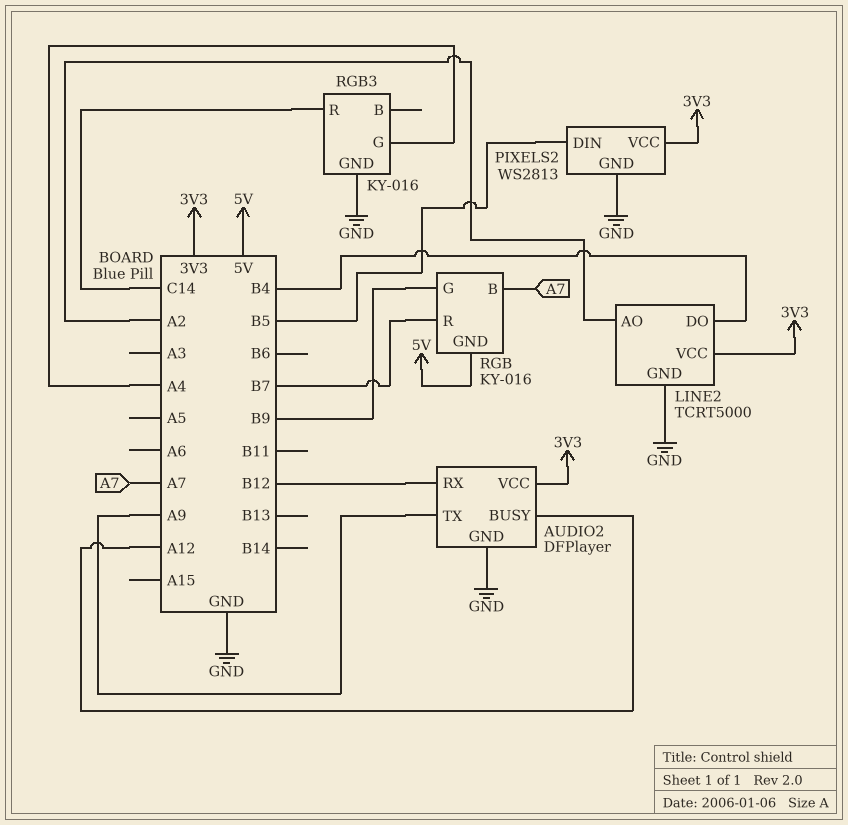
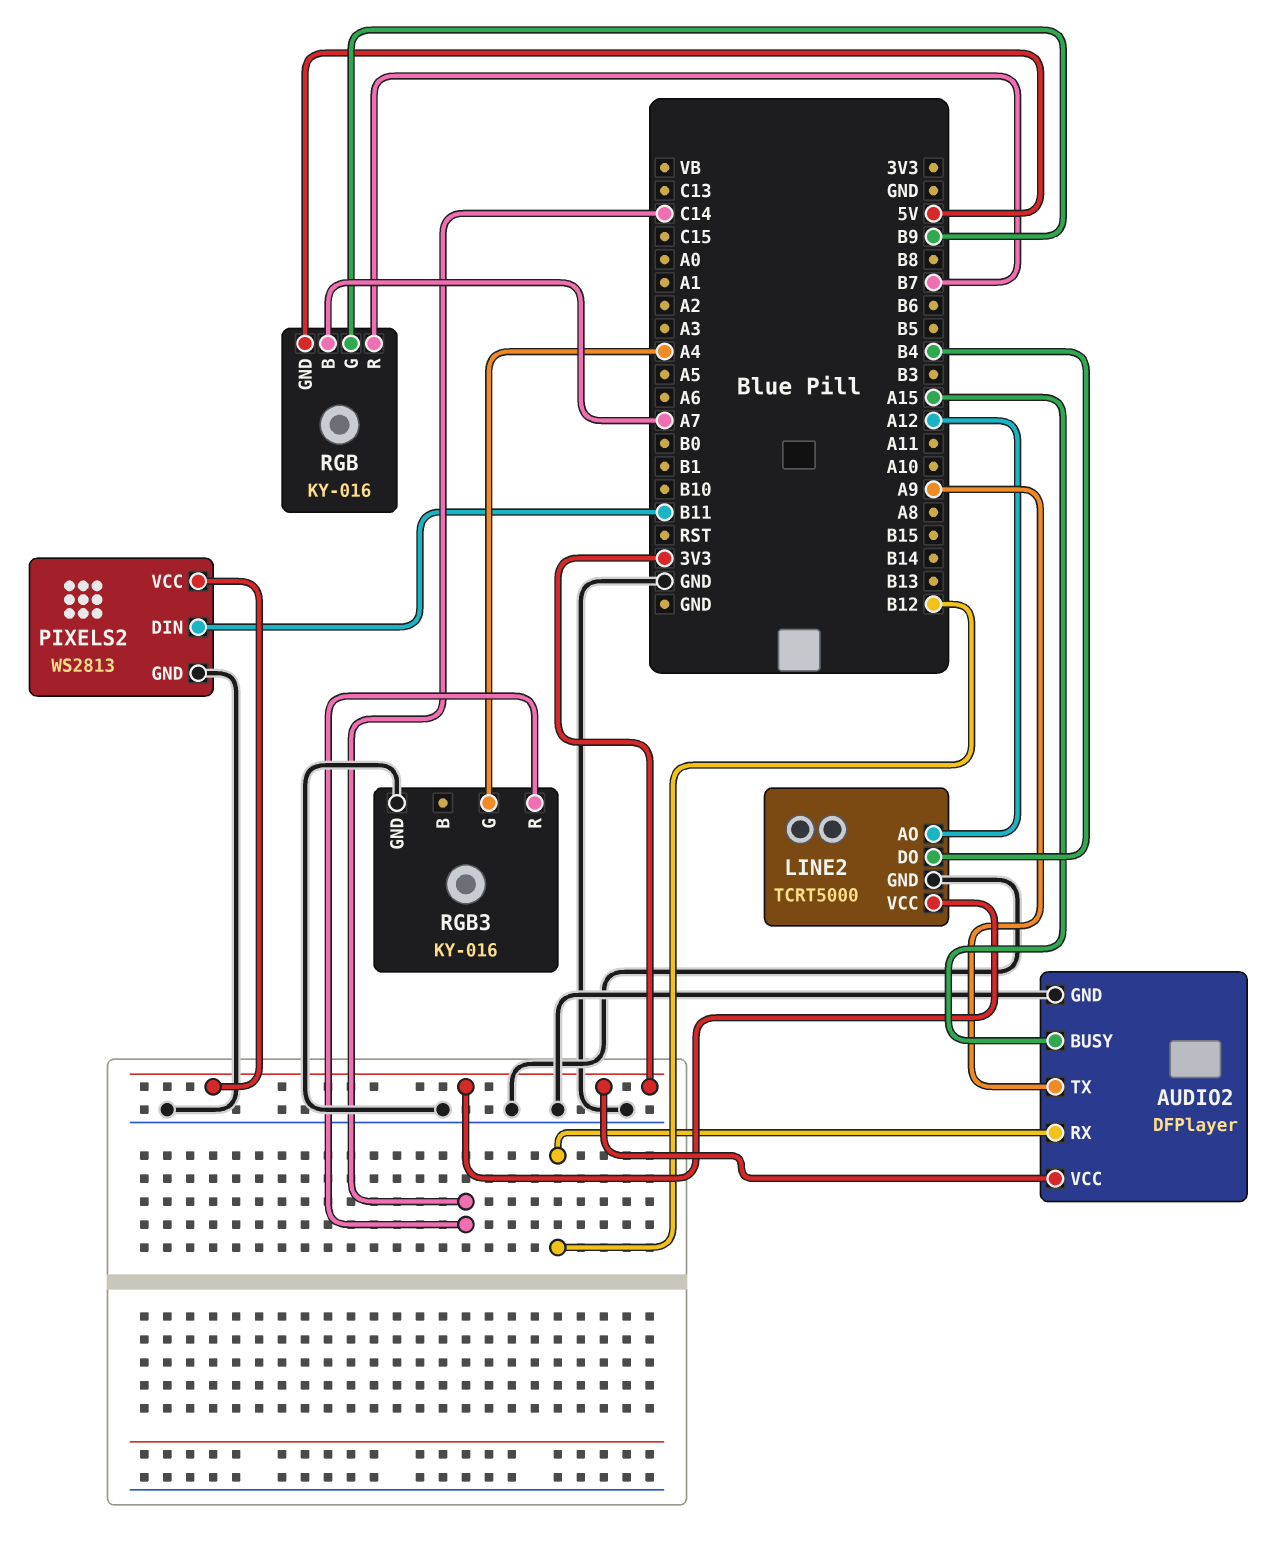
AUDIO2 pin BUSY: A12 -> A15
LINE2 pin AO: A2 -> A12
PIXELS2 pin DIN: B5 -> B11

